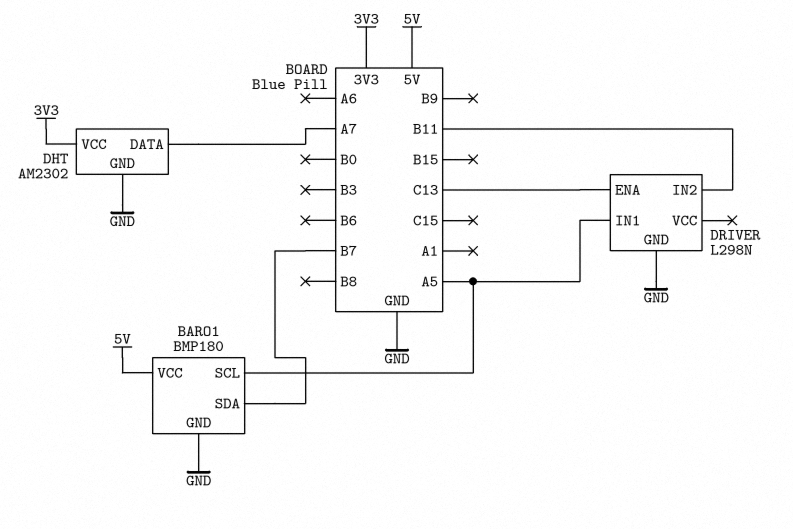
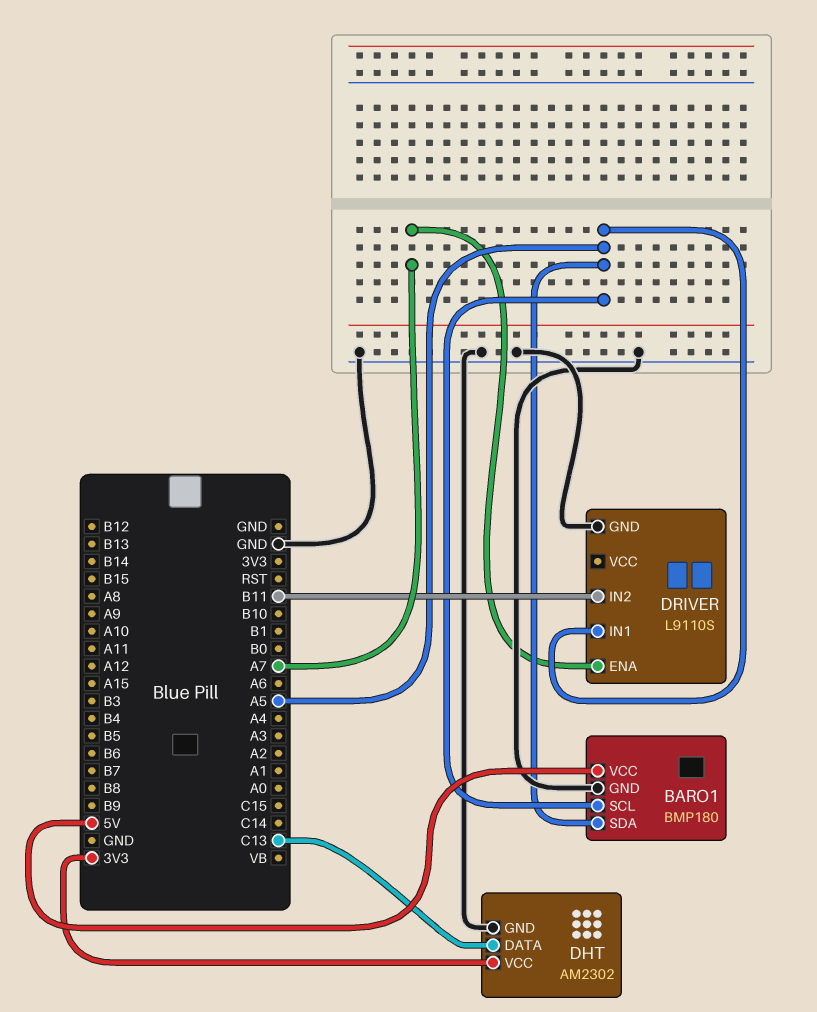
BARO1 pin SDA: B7 -> A5
DHT pin DATA: A7 -> C13
DRIVER: L298N -> L9110S
DRIVER pin ENA: C13 -> A7

